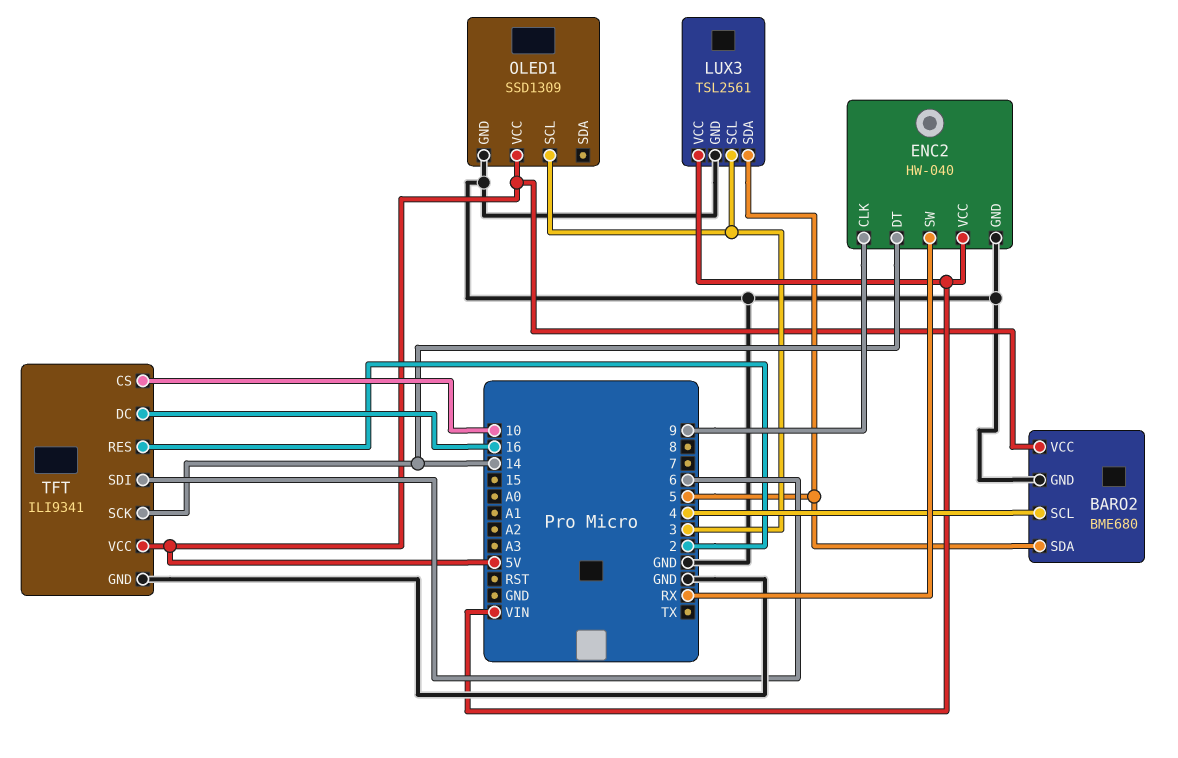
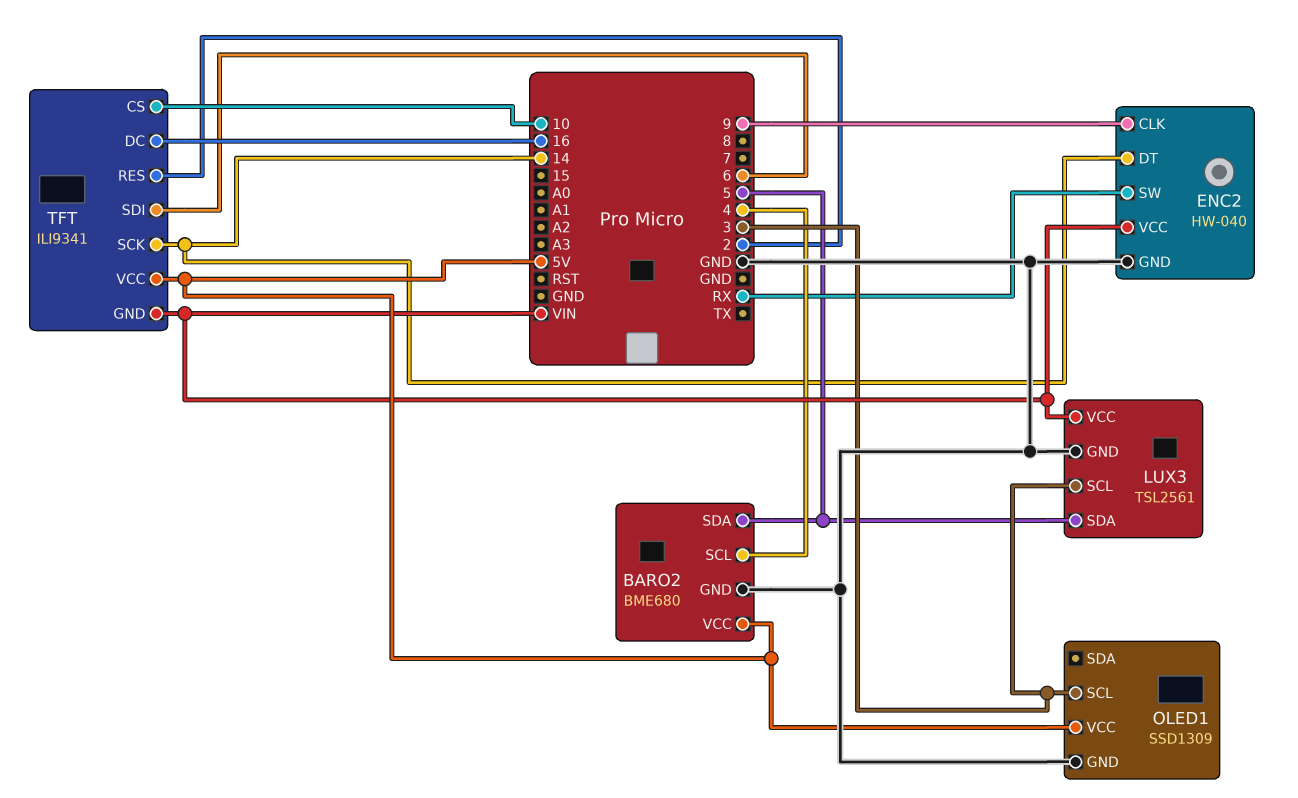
TFT pin GND: GND -> VIN

